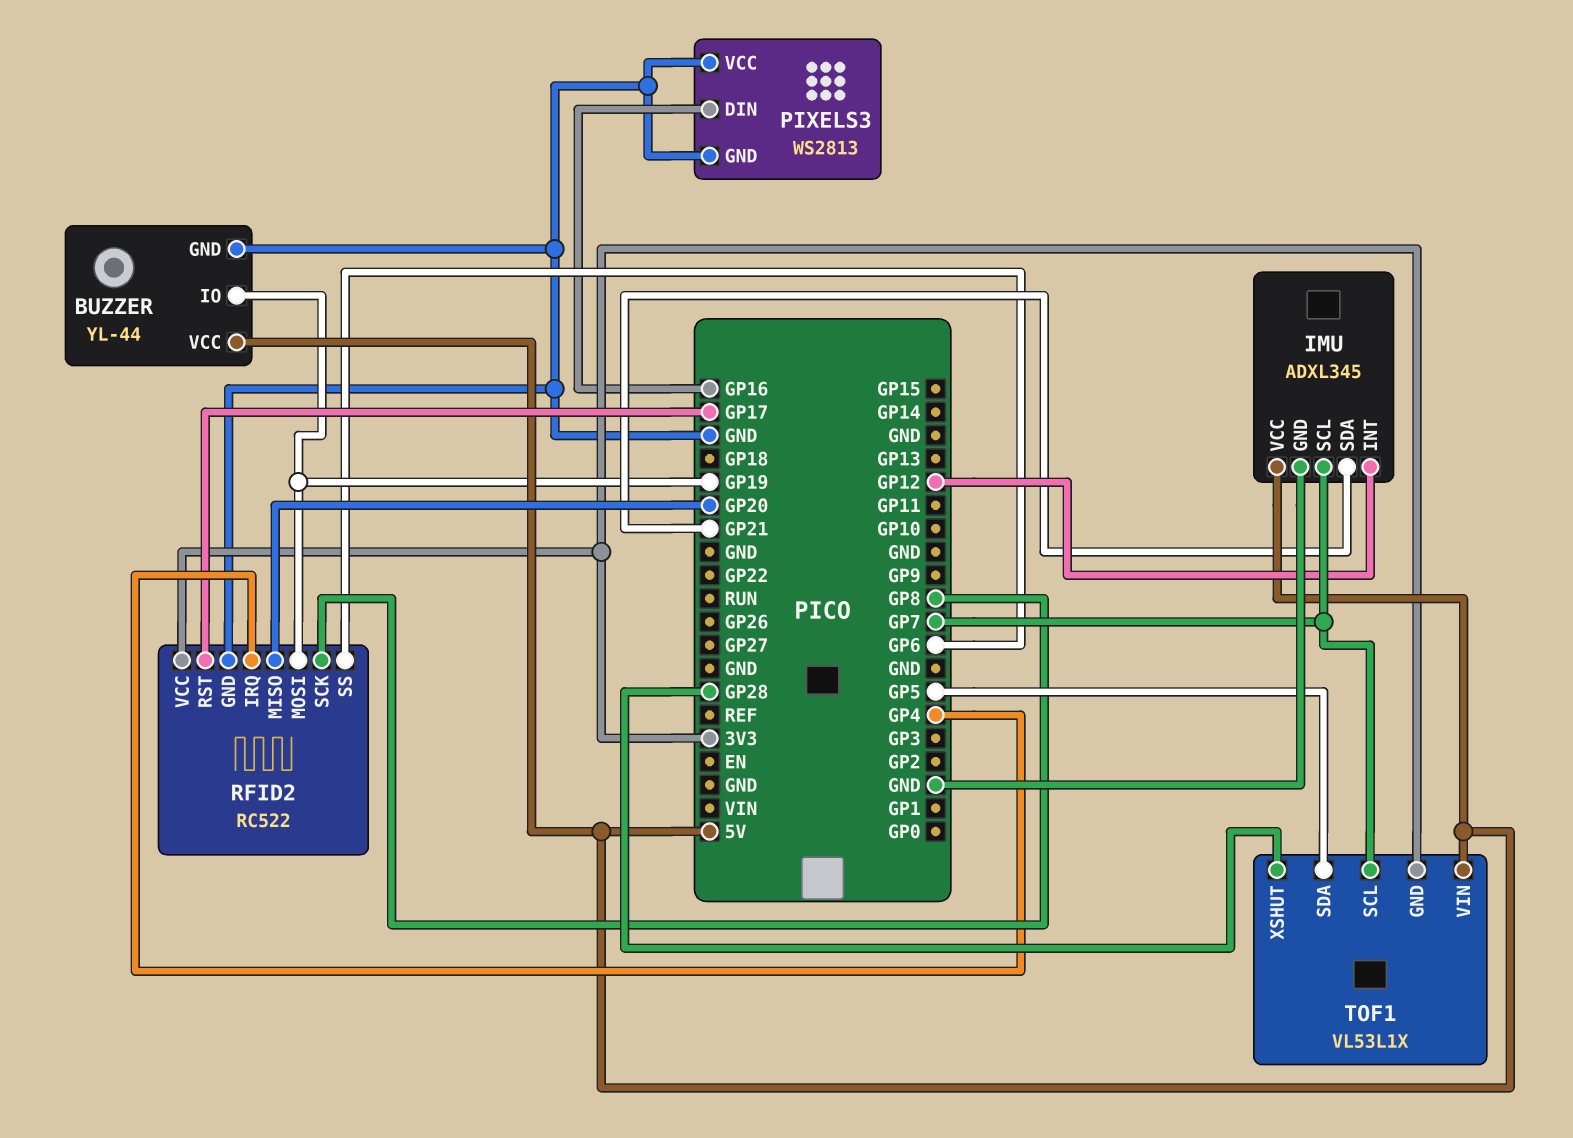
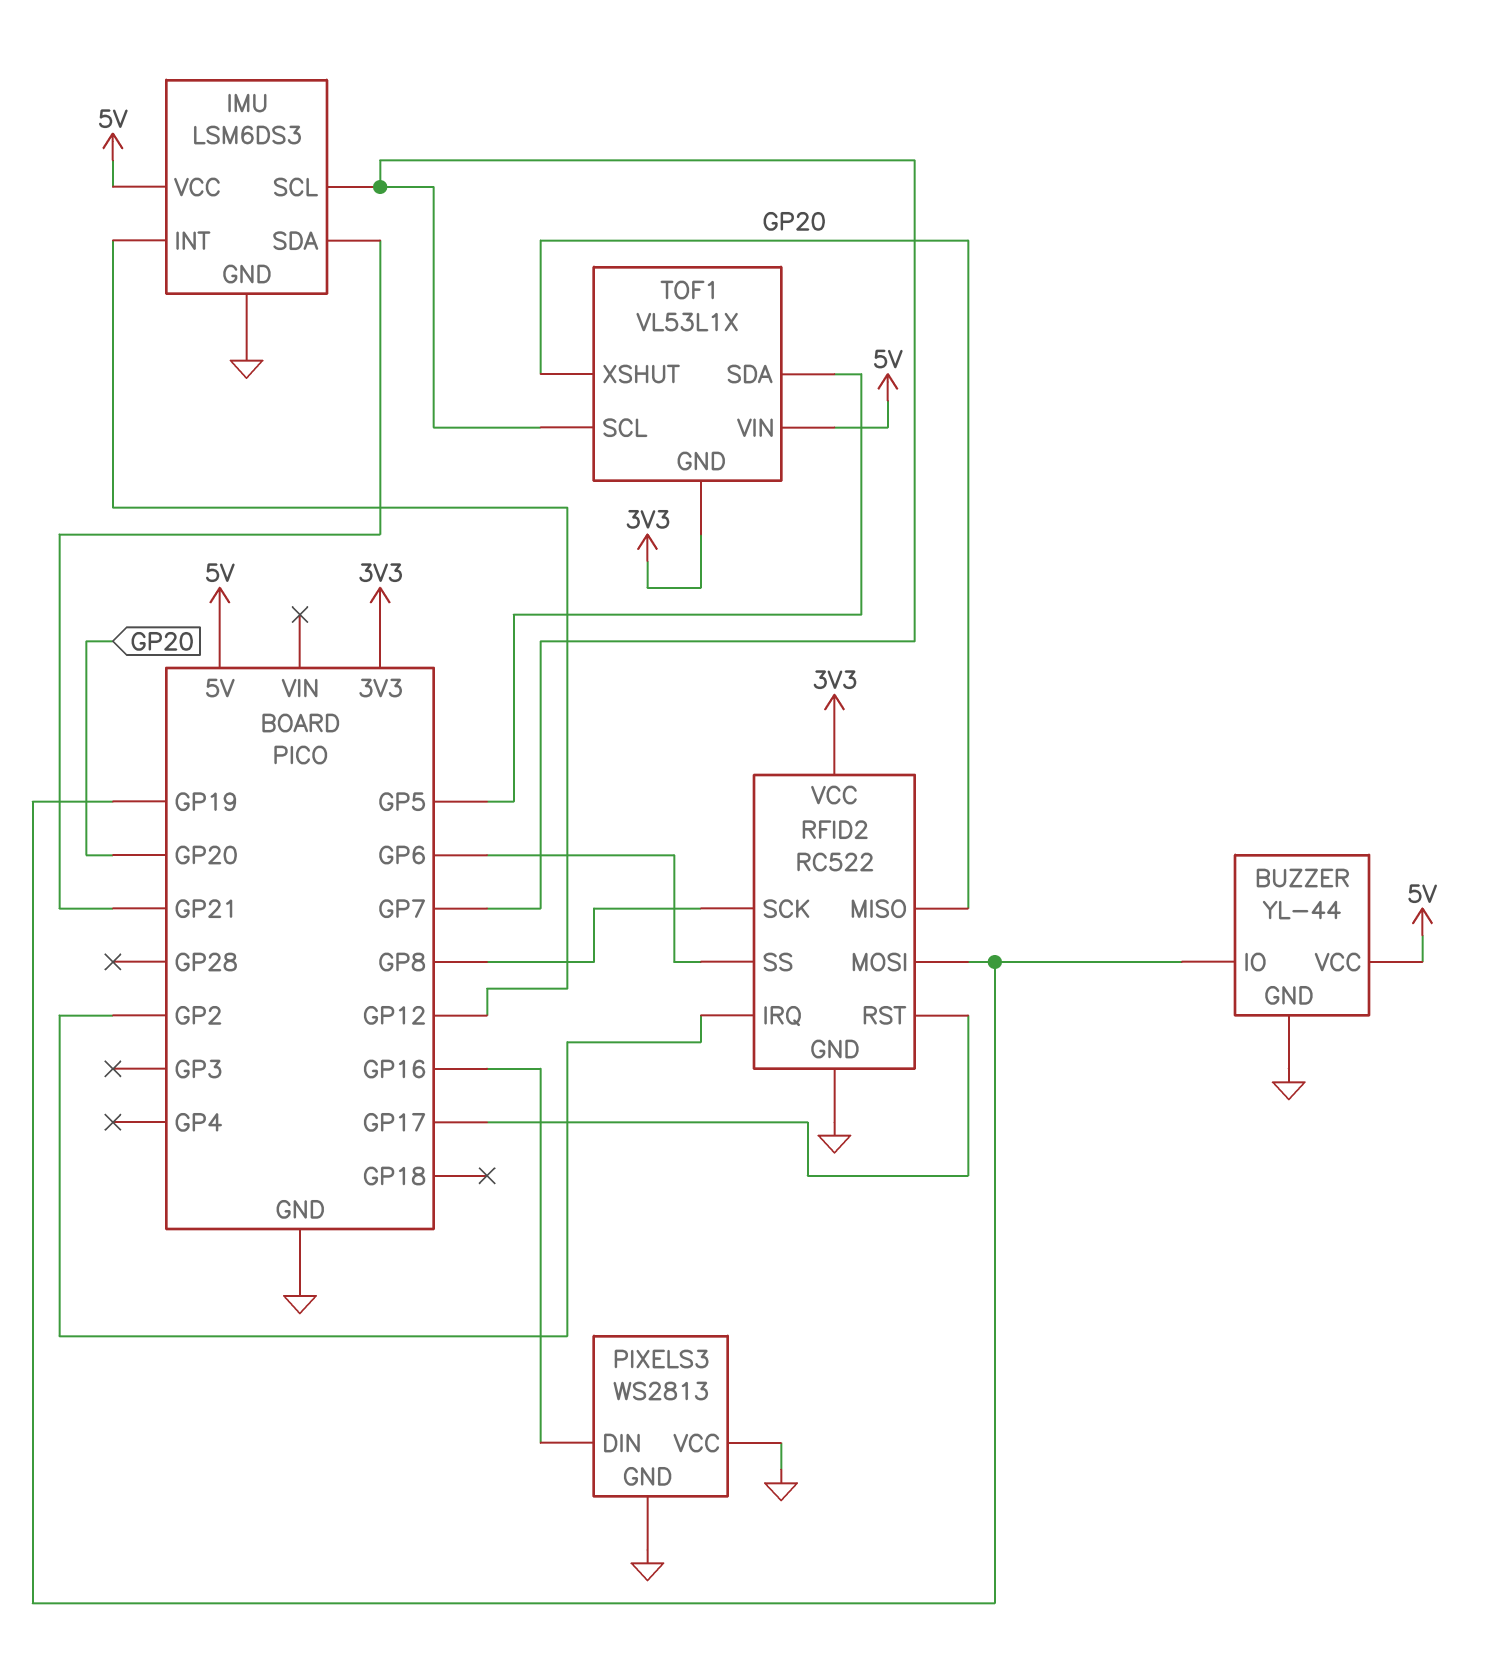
IMU: ADXL345 -> LSM6DS3
RFID2 pin IRQ: GP4 -> GP2
TOF1 pin XSHUT: GP28 -> GP20

